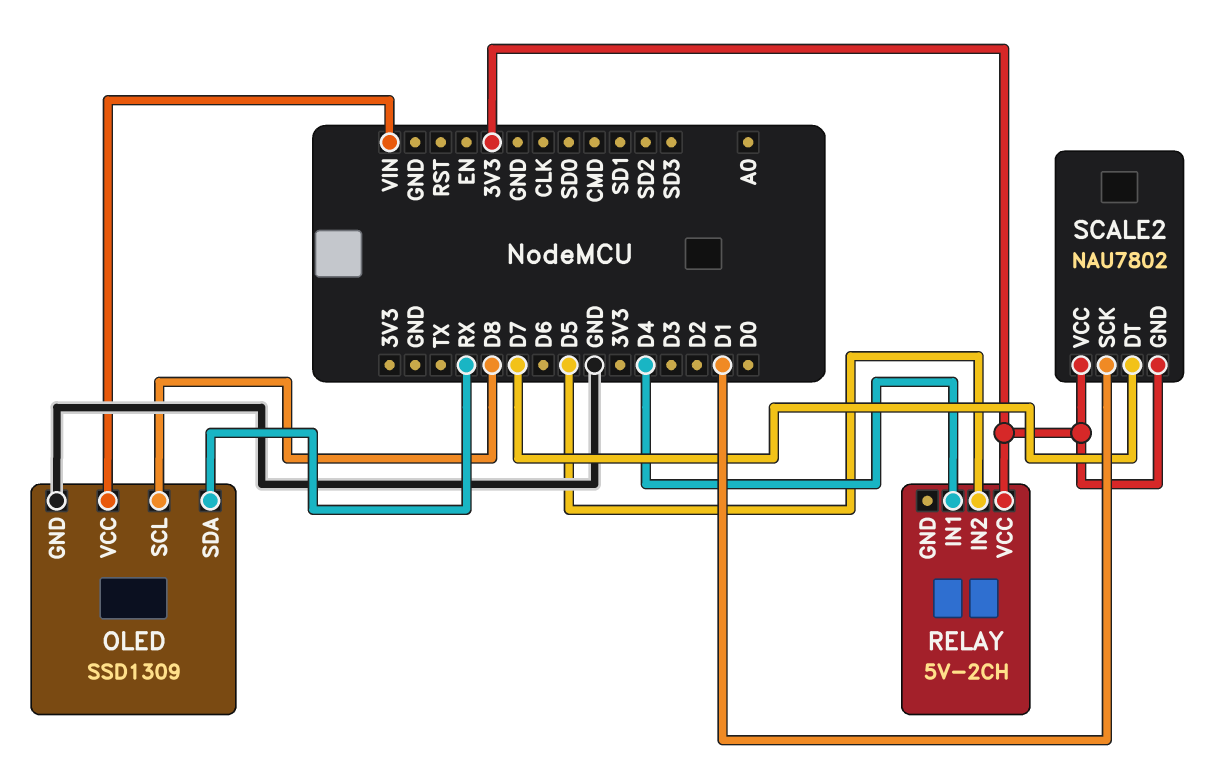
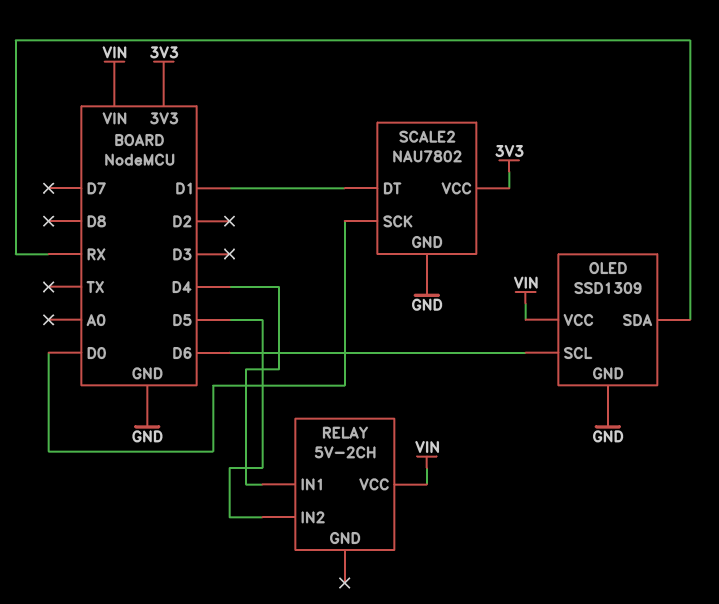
OLED pin SCL: D8 -> D6
RELAY pin VCC: 3V3 -> VIN
SCALE2 pin DT: D7 -> D1
SCALE2 pin GND: 3V3 -> GND
SCALE2 pin SCK: D1 -> D0

